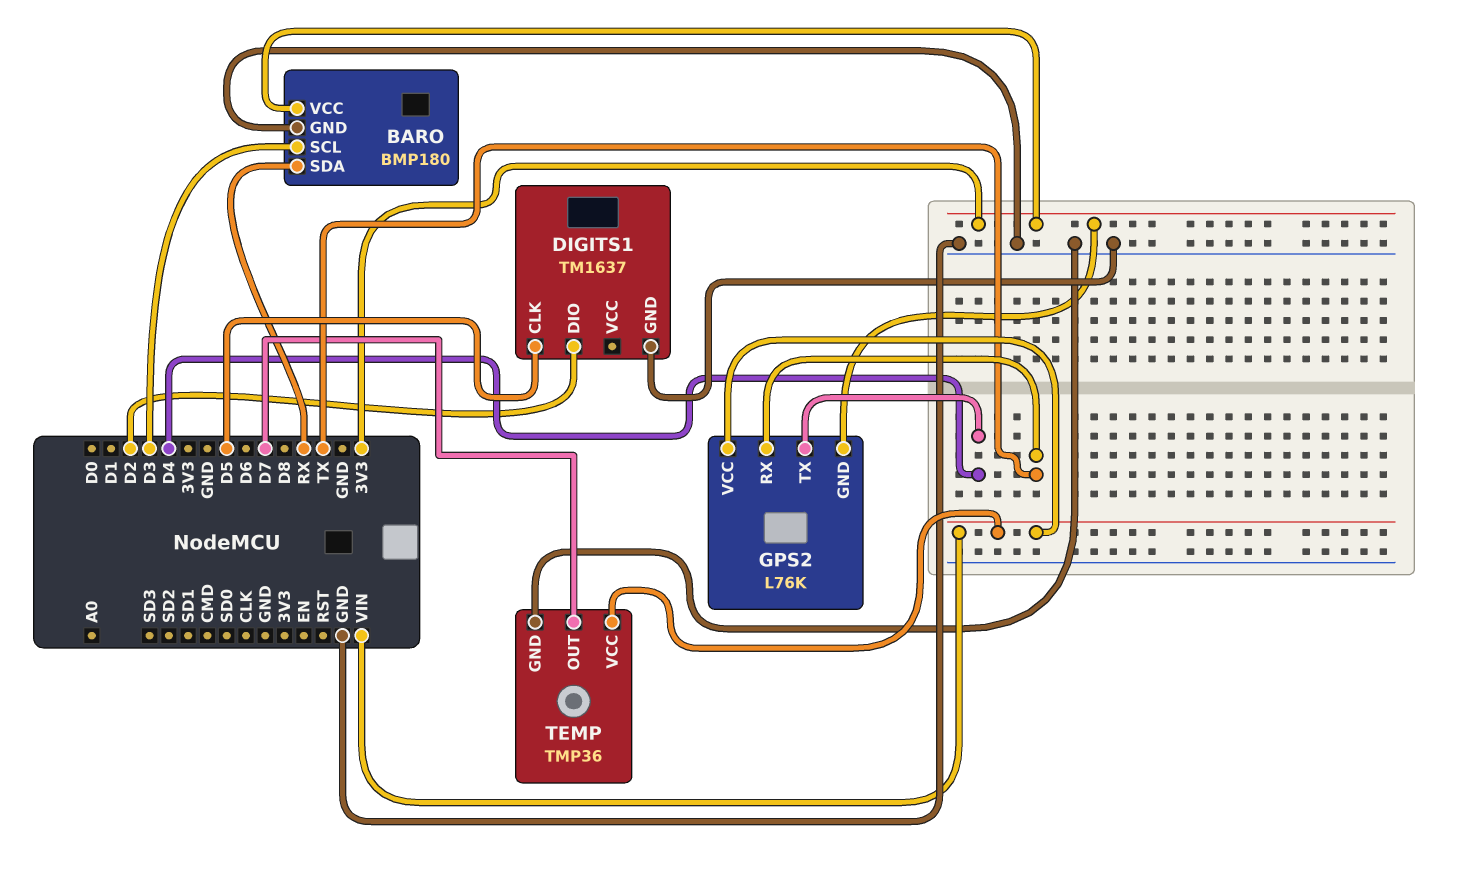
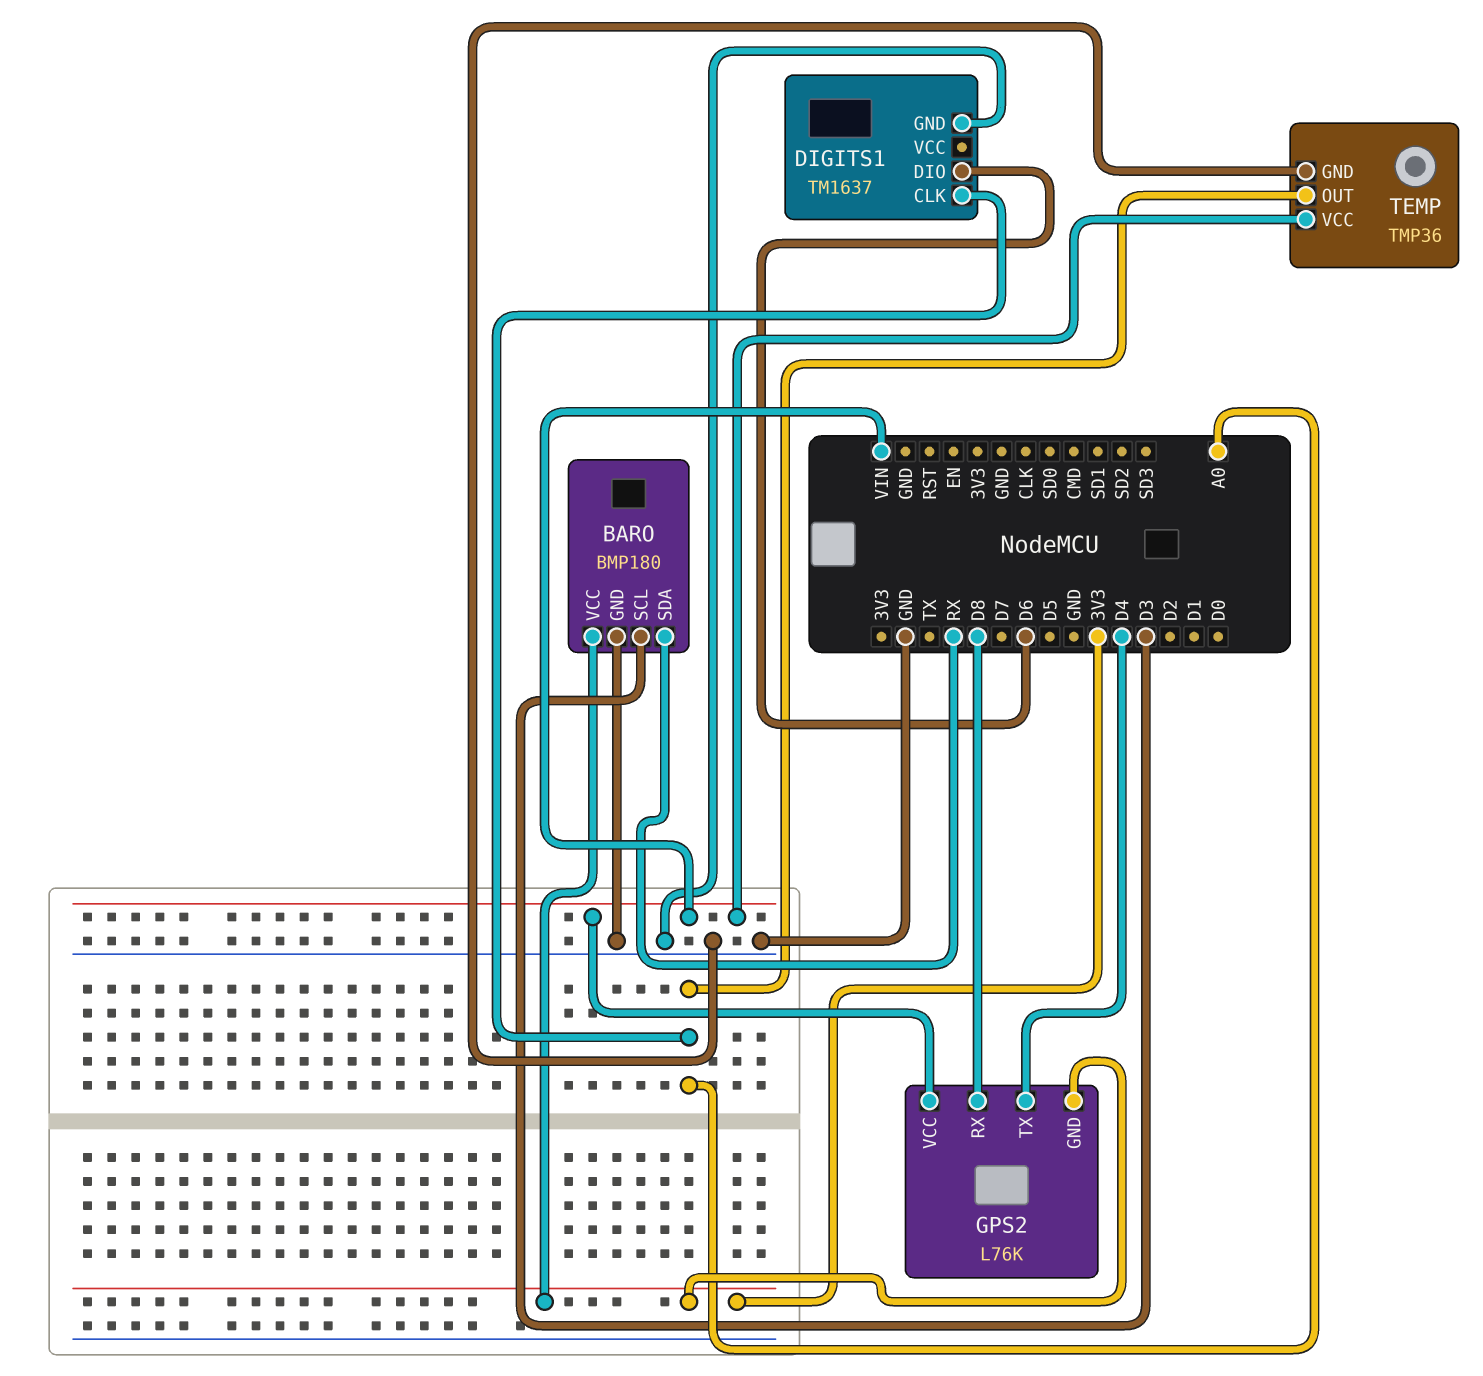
DIGITS1 pin CLK: D5 -> A0
DIGITS1 pin DIO: D2 -> D6
GPS2 pin RX: TX -> D8
TEMP pin OUT: D7 -> A0

